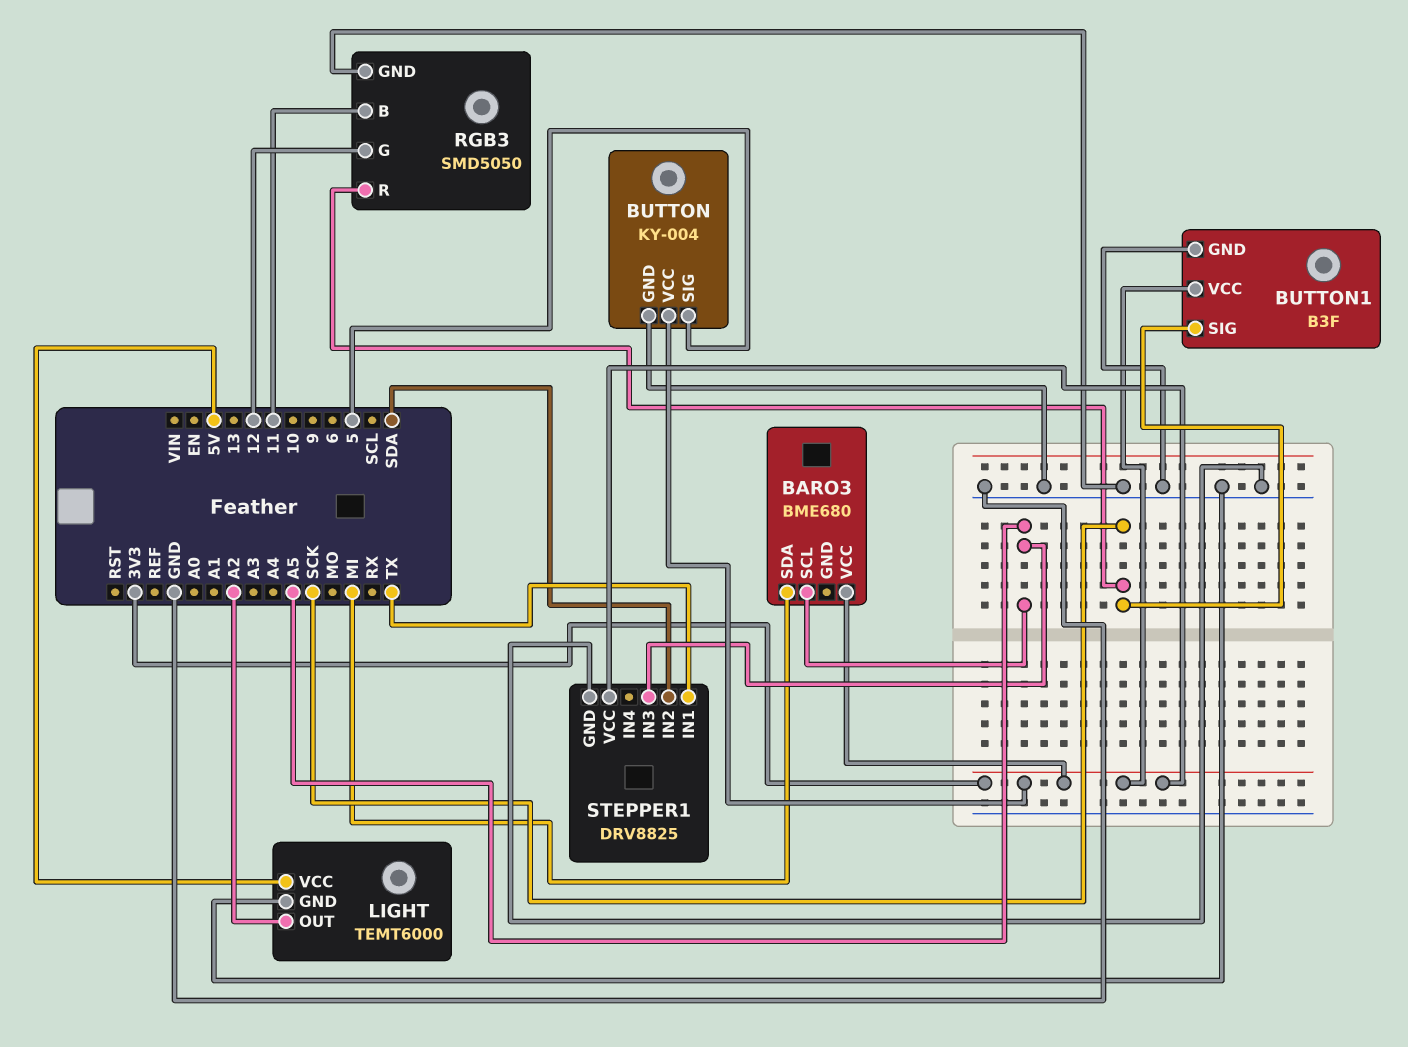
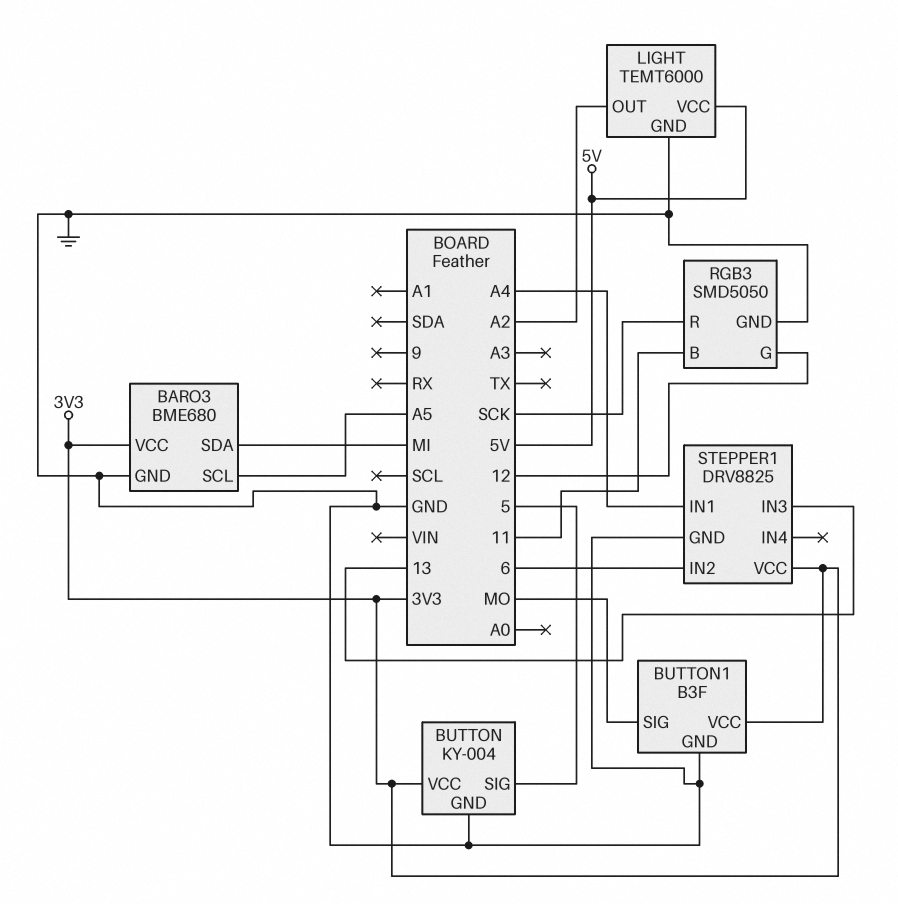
BARO3 pin GND: none -> GND
BUTTON1 pin SIG: SCK -> MO
STEPPER1 pin IN1: TX -> A4
STEPPER1 pin IN2: SDA -> 6
STEPPER1 pin IN3: A5 -> 13

